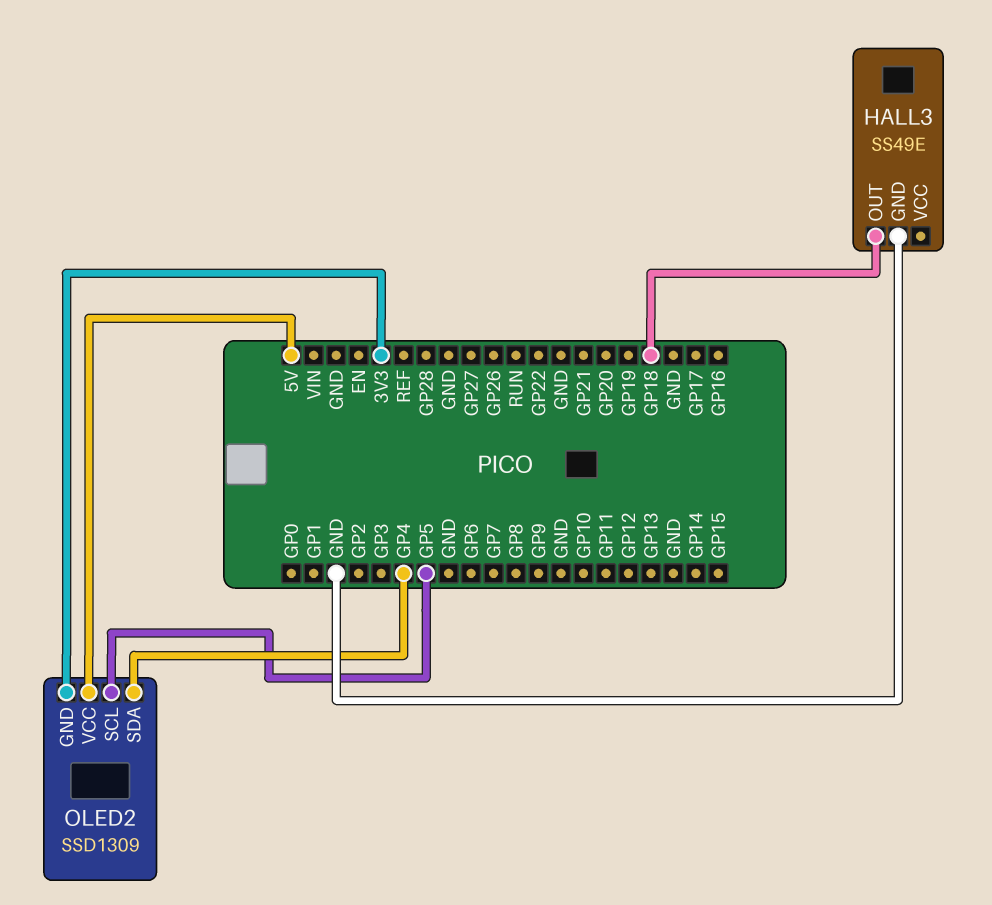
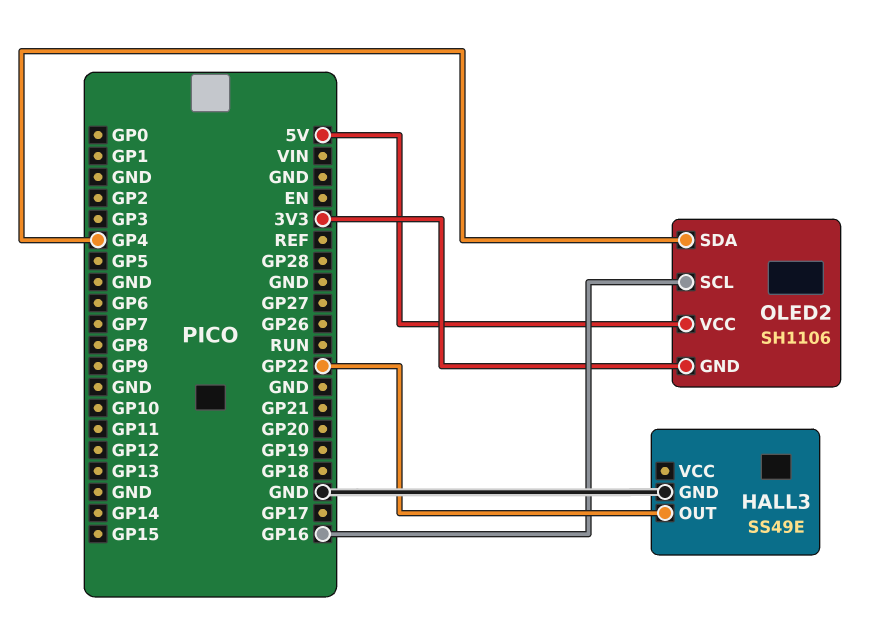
HALL3 pin OUT: GP18 -> GP22
OLED2: SSD1309 -> SH1106
OLED2 pin SCL: GP5 -> GP16

